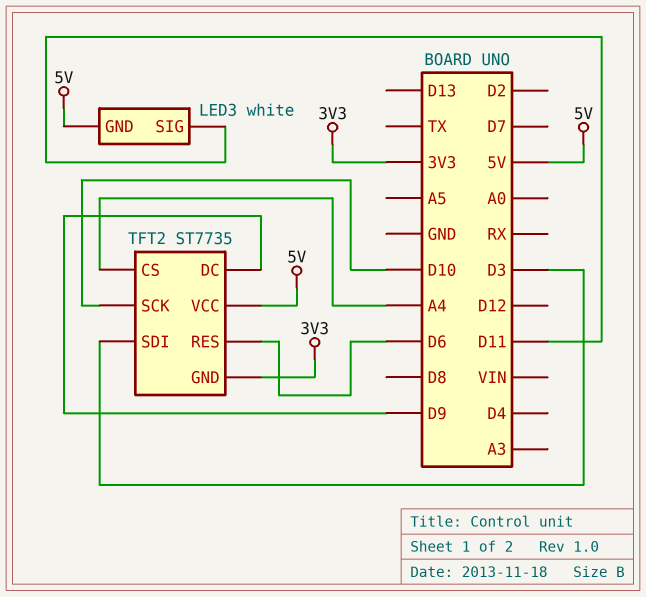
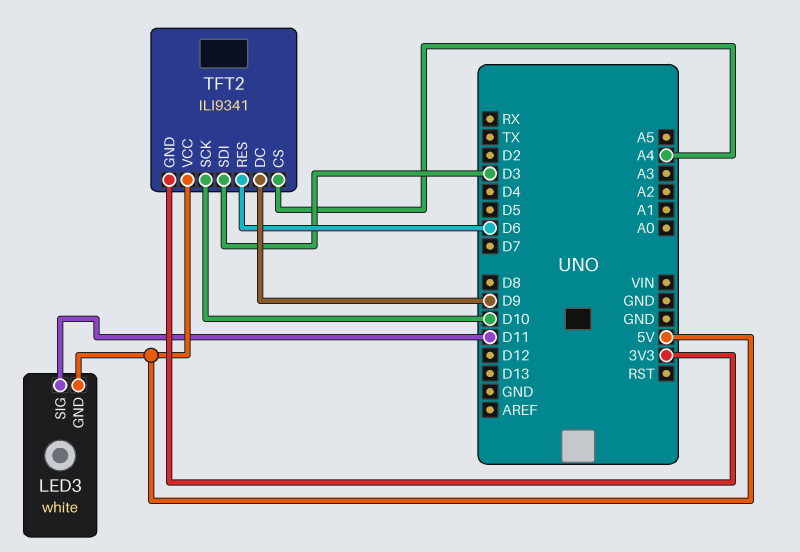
TFT2: ST7735 -> ILI9341

